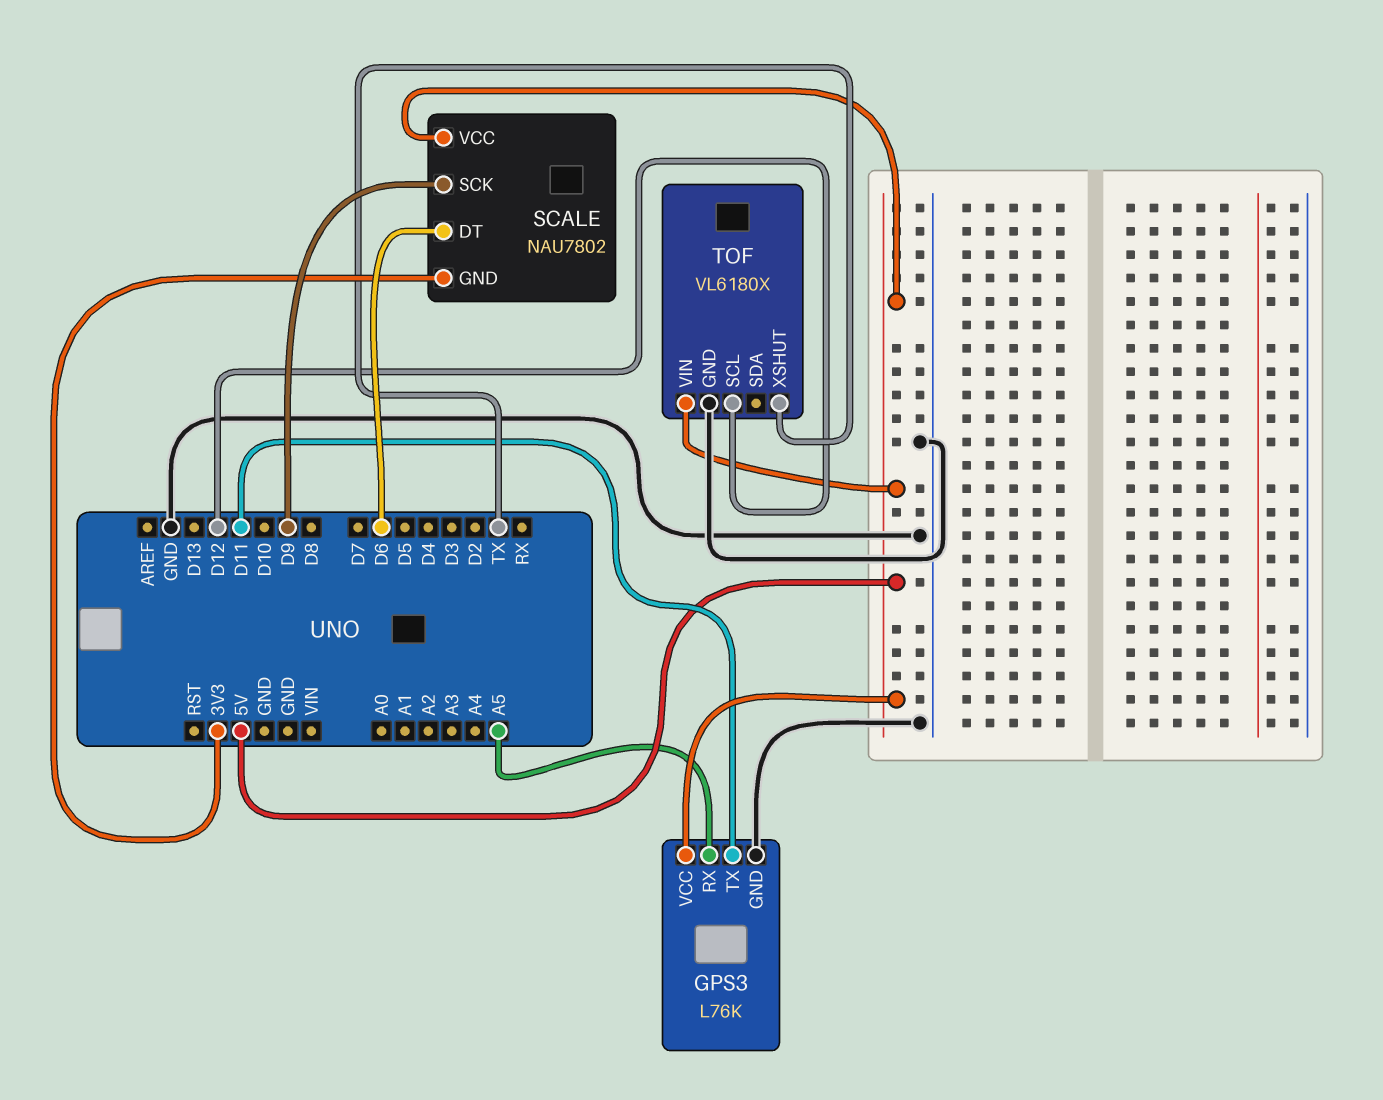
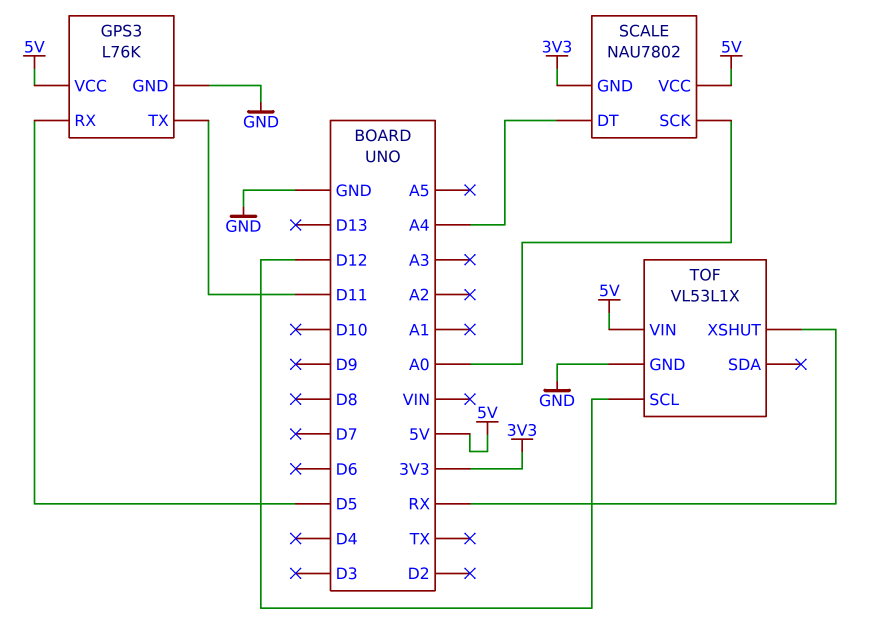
GPS3 pin RX: A5 -> D5
SCALE pin DT: D6 -> A4
SCALE pin SCK: D9 -> A0
TOF: VL6180X -> VL53L1X
TOF pin XSHUT: TX -> RX

